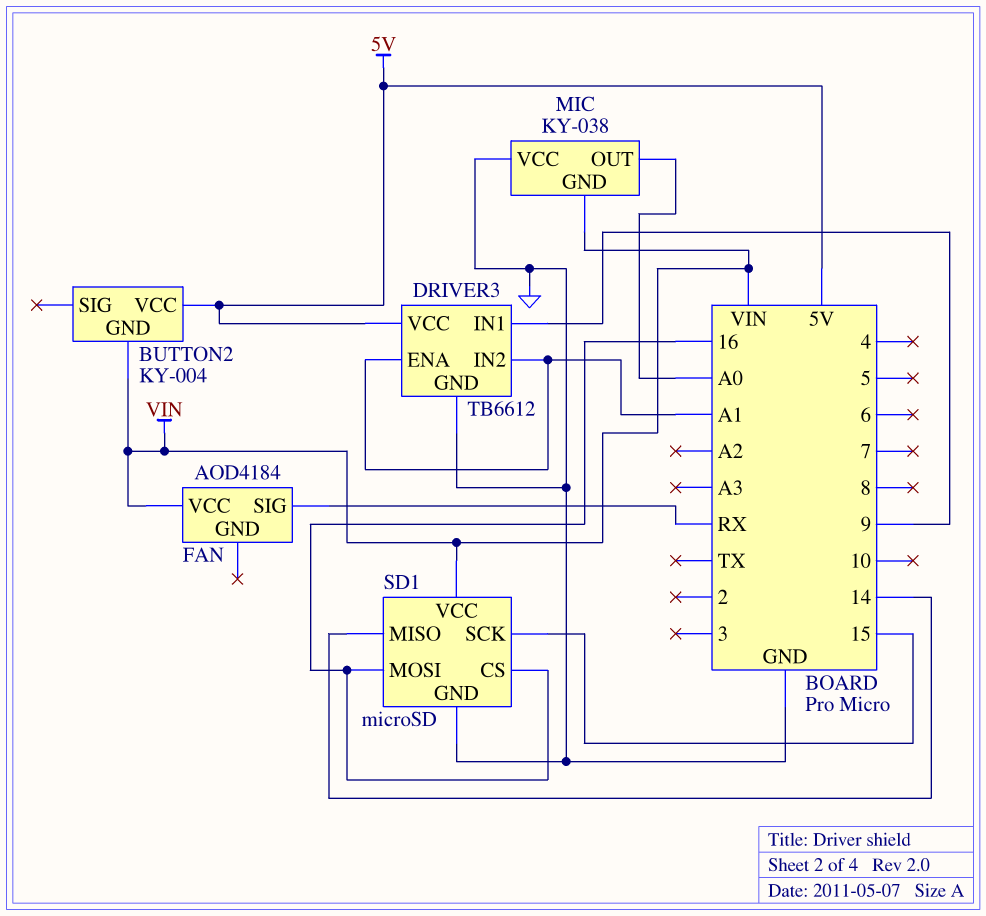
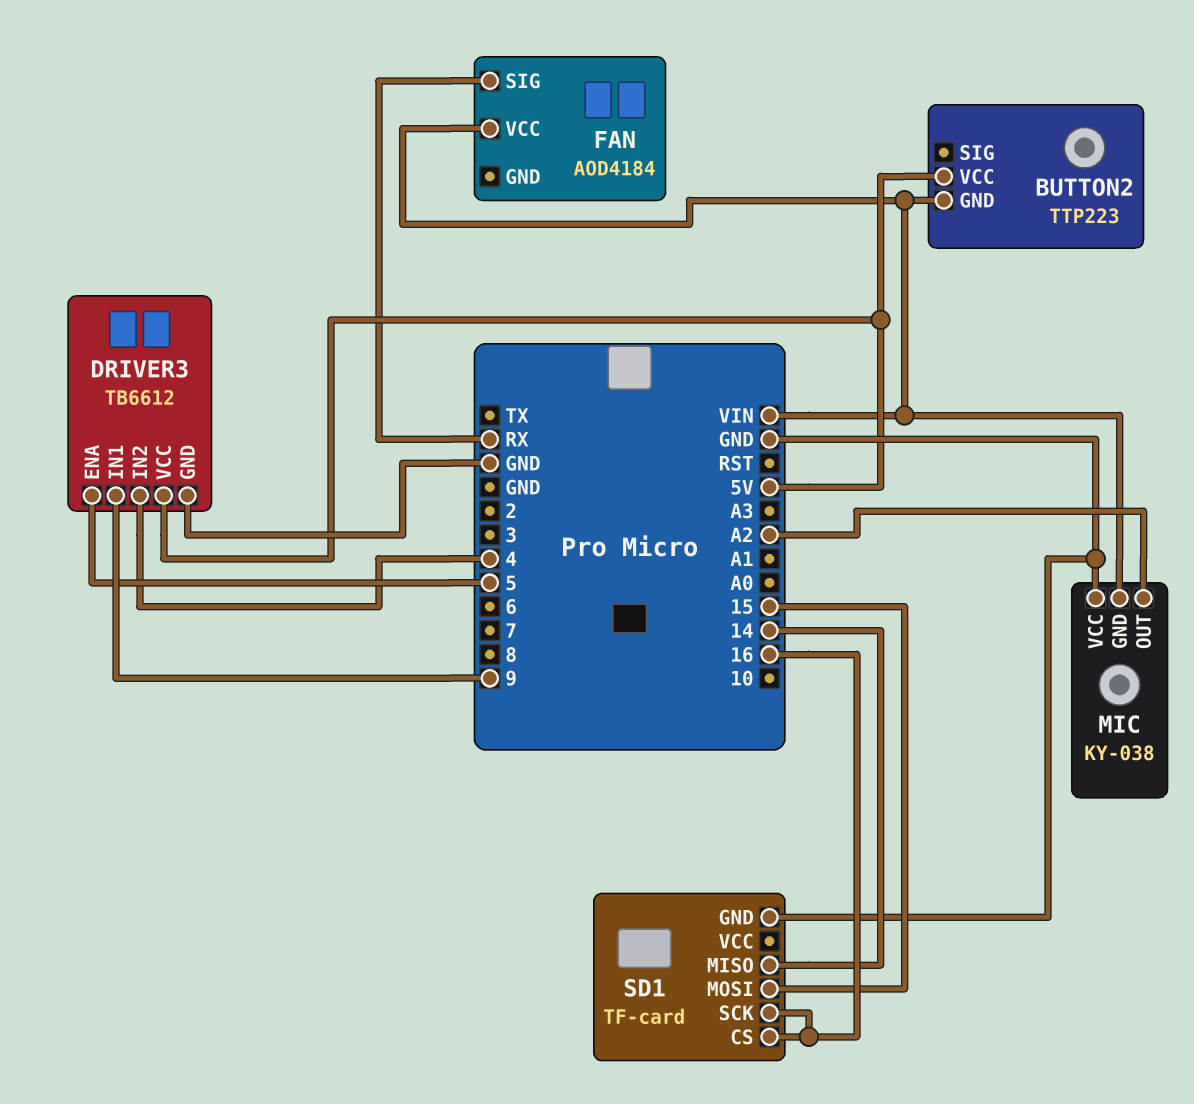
BUTTON2: KY-004 -> TTP223
DRIVER3 pin ENA: A1 -> 5
DRIVER3 pin IN2: A1 -> 4
MIC pin OUT: A0 -> A2
SD1: microSD -> TF-card
SD1 pin MOSI: 16 -> 15
SD1 pin SCK: 15 -> 16
SD1 pin VCC: VIN -> none

